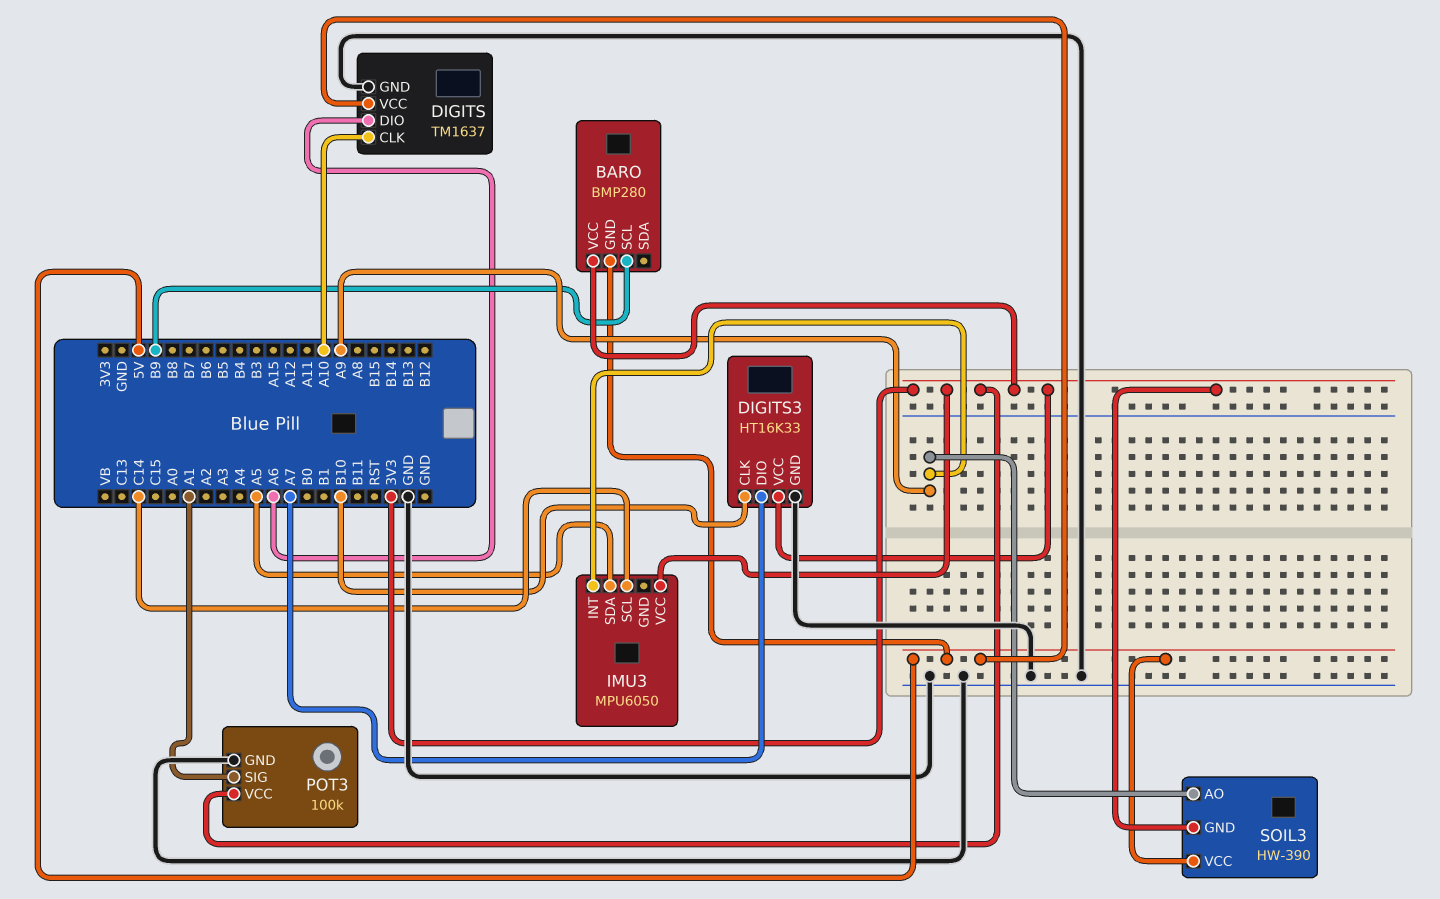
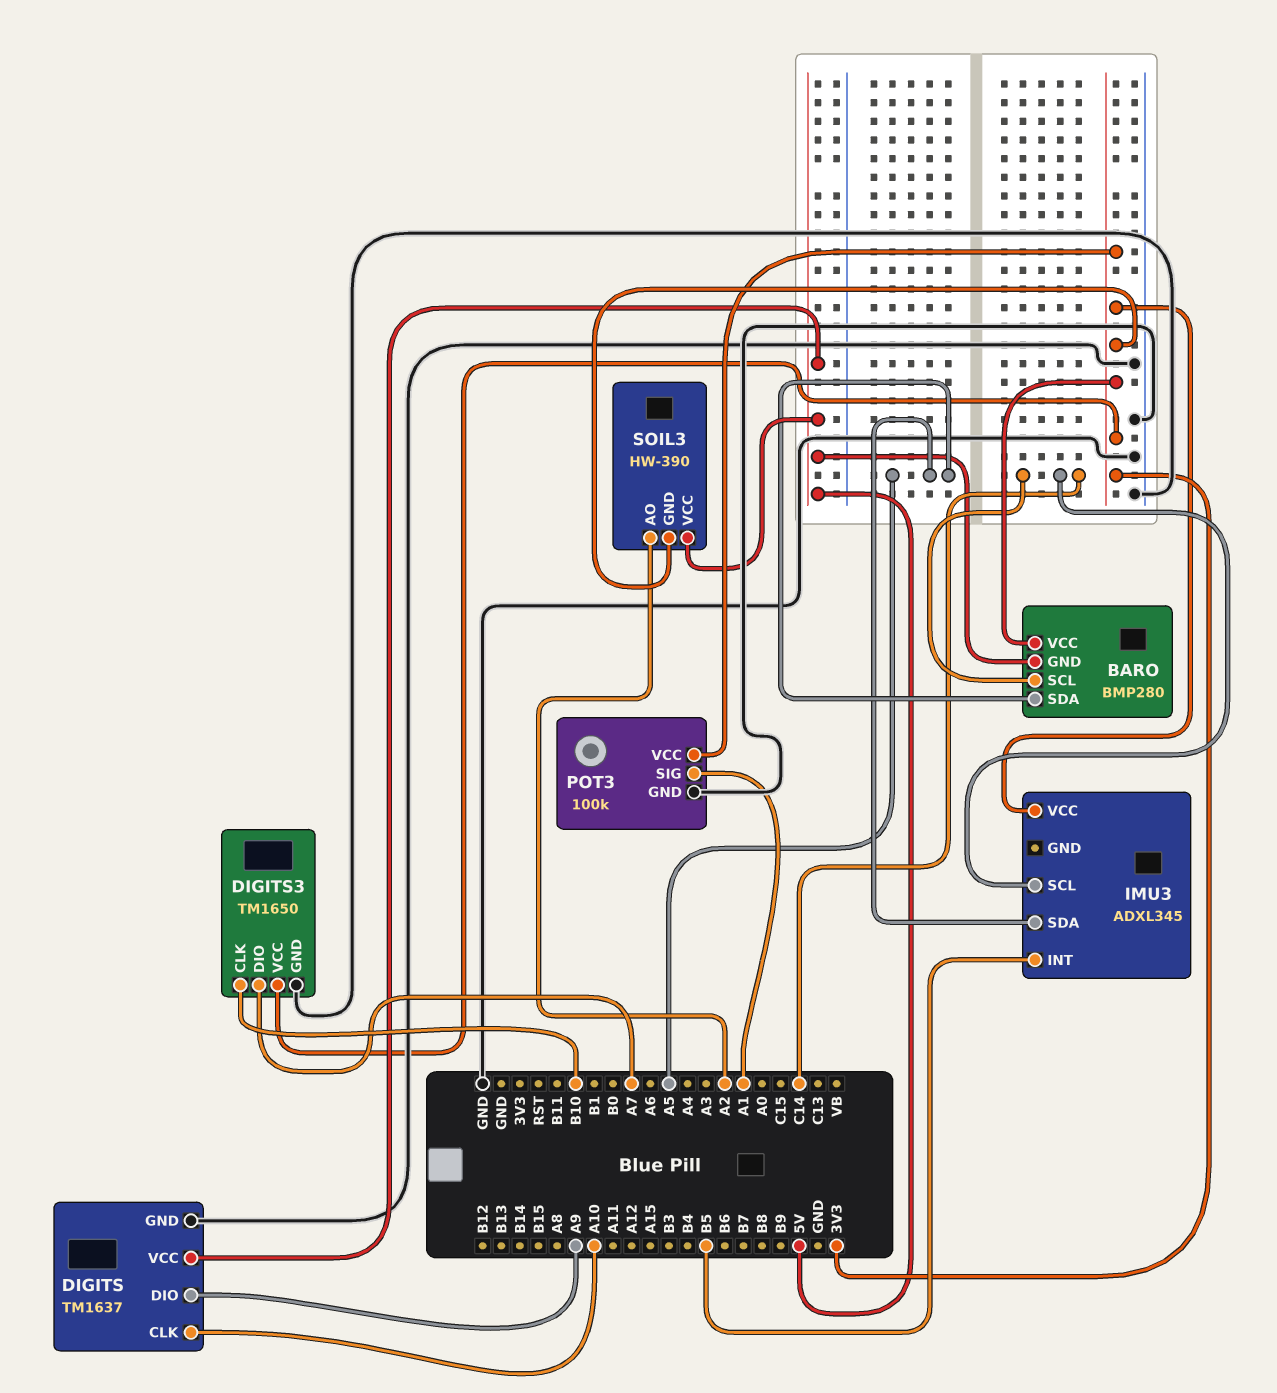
BARO pin SCL: B9 -> C14
BARO pin SDA: none -> A5
DIGITS pin DIO: A6 -> A9
DIGITS3: HT16K33 -> TM1650
IMU3: MPU6050 -> ADXL345
IMU3 pin INT: A9 -> B5
SOIL3 pin AO: A9 -> A2

